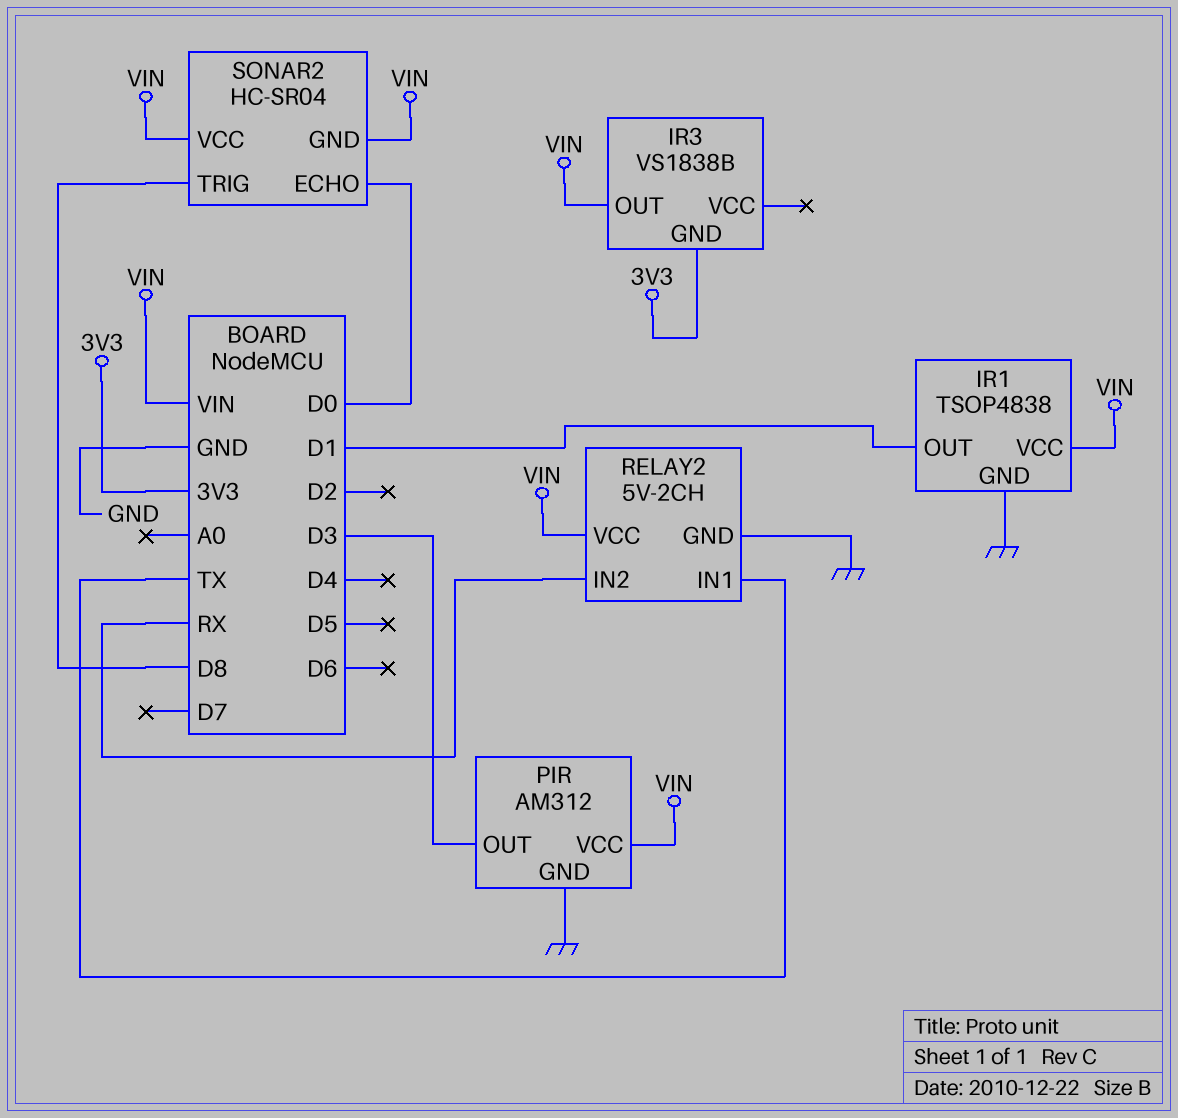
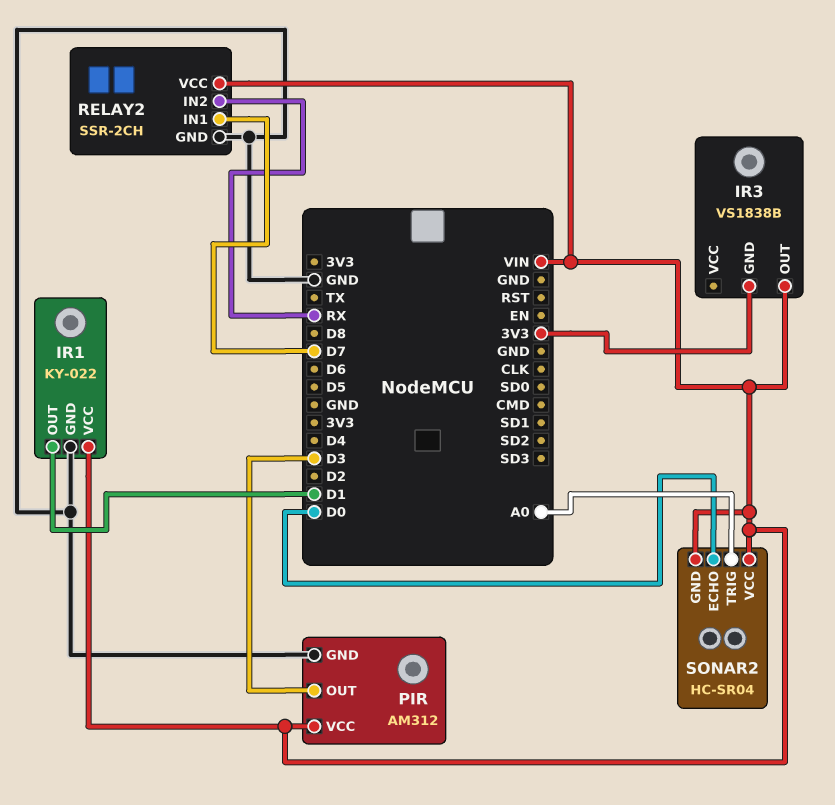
IR1: TSOP4838 -> KY-022
RELAY2: 5V-2CH -> SSR-2CH
RELAY2 pin IN1: TX -> D7
SONAR2 pin TRIG: D8 -> A0

